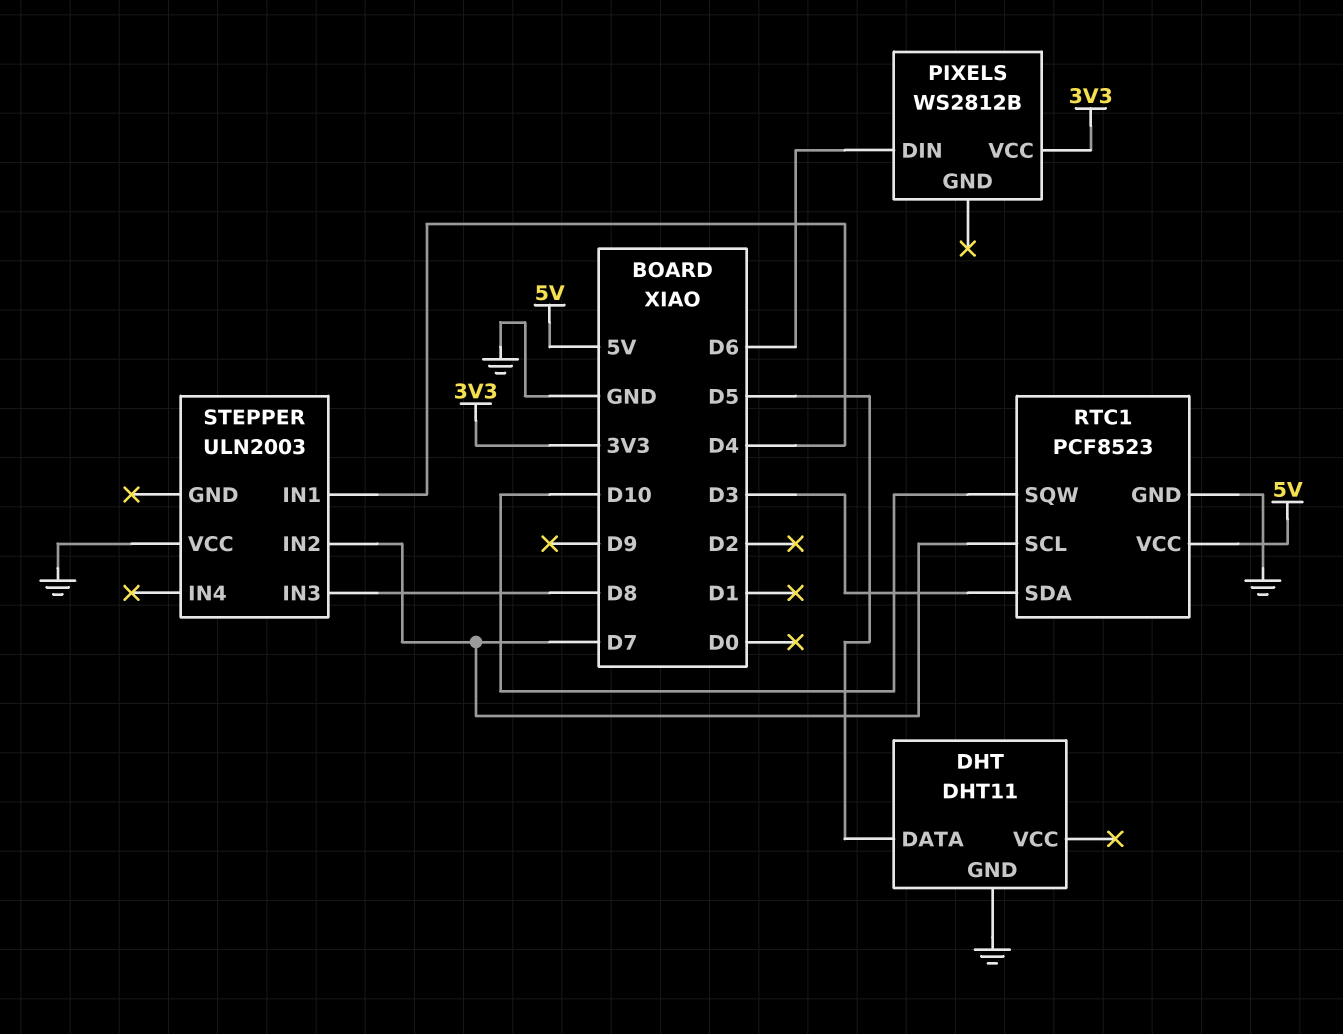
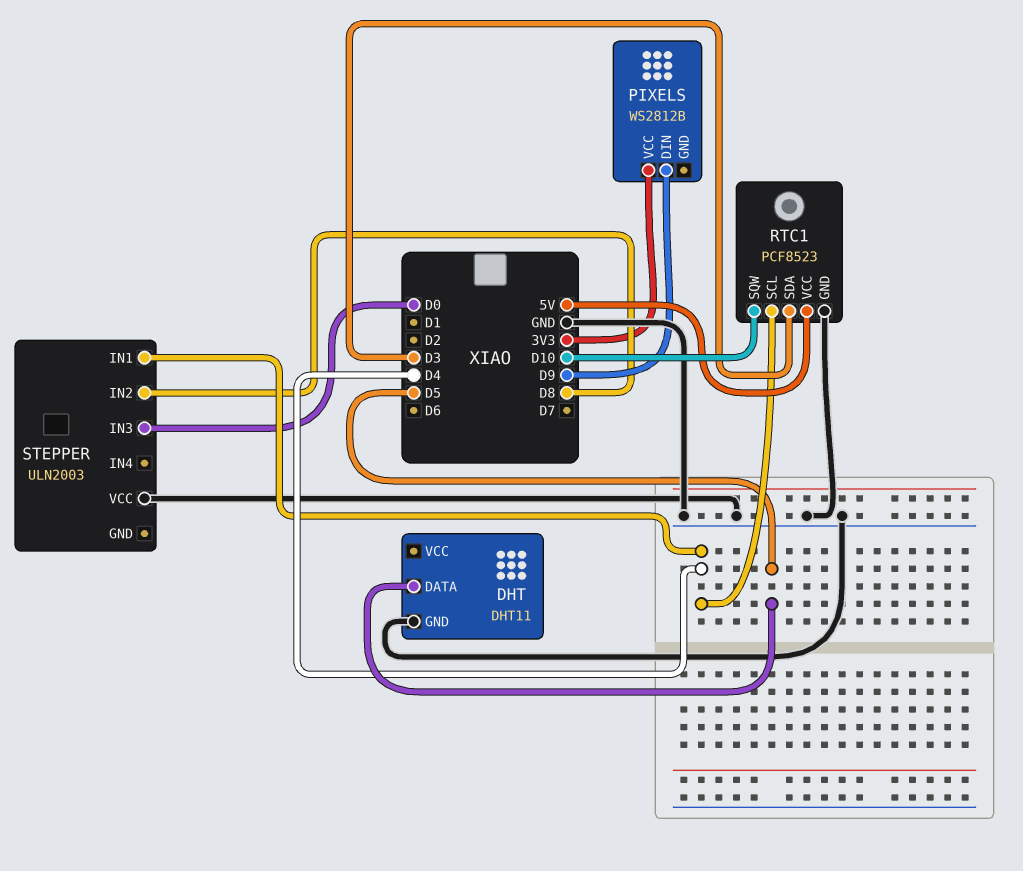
PIXELS pin DIN: D6 -> D9
RTC1 pin SCL: D7 -> D4
STEPPER pin IN2: D7 -> D8
STEPPER pin IN3: D8 -> D0

